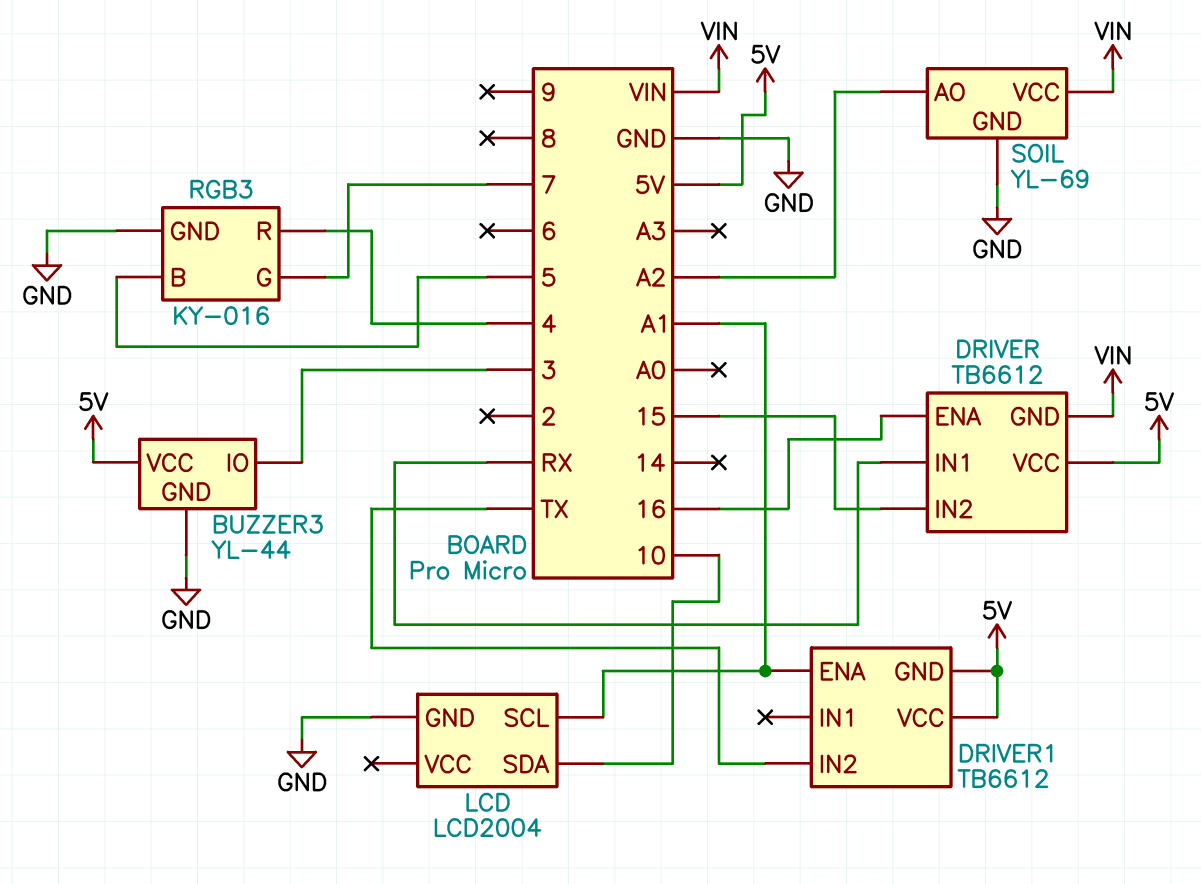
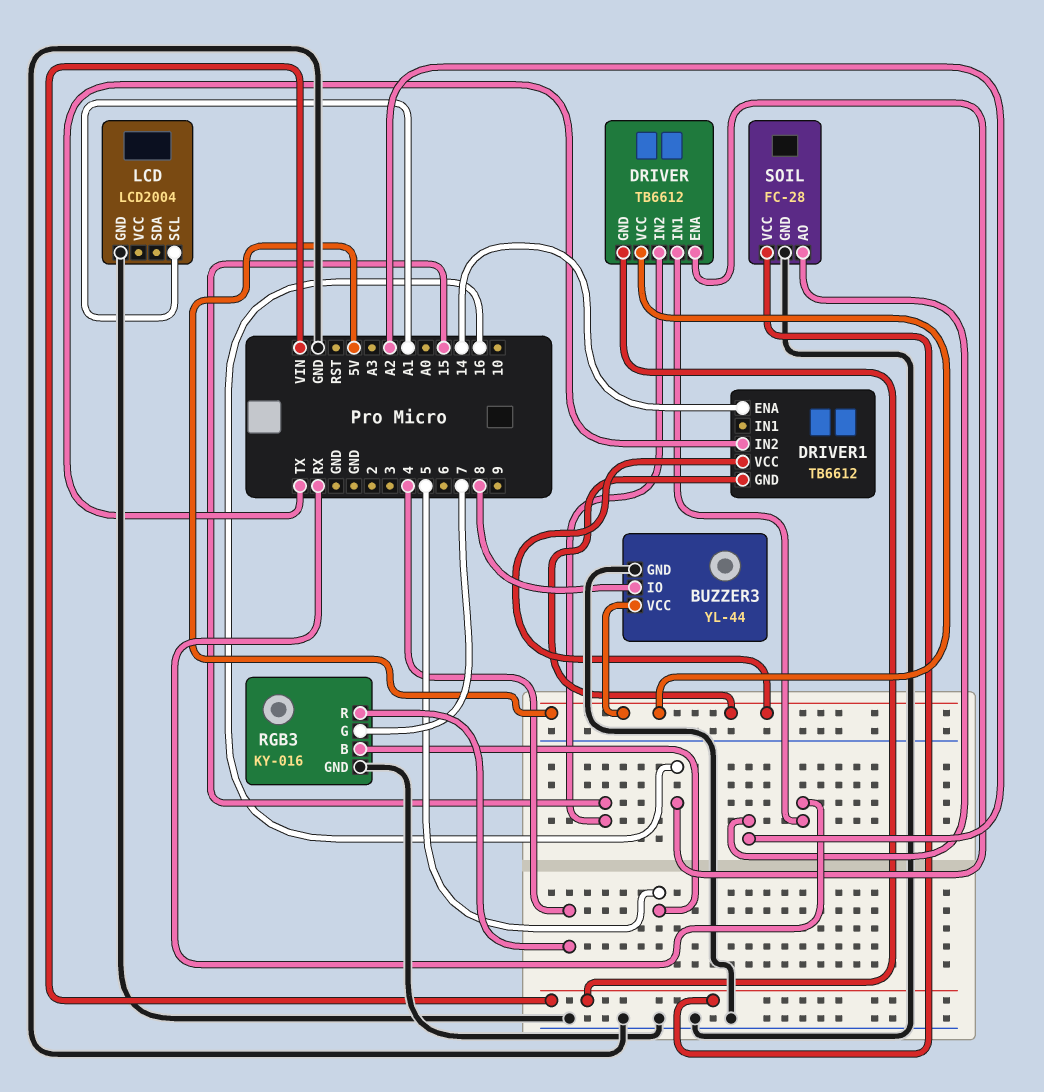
BUZZER3 pin IO: 3 -> 8
DRIVER1 pin ENA: A1 -> 14
LCD pin SDA: 10 -> none
SOIL: YL-69 -> FC-28

